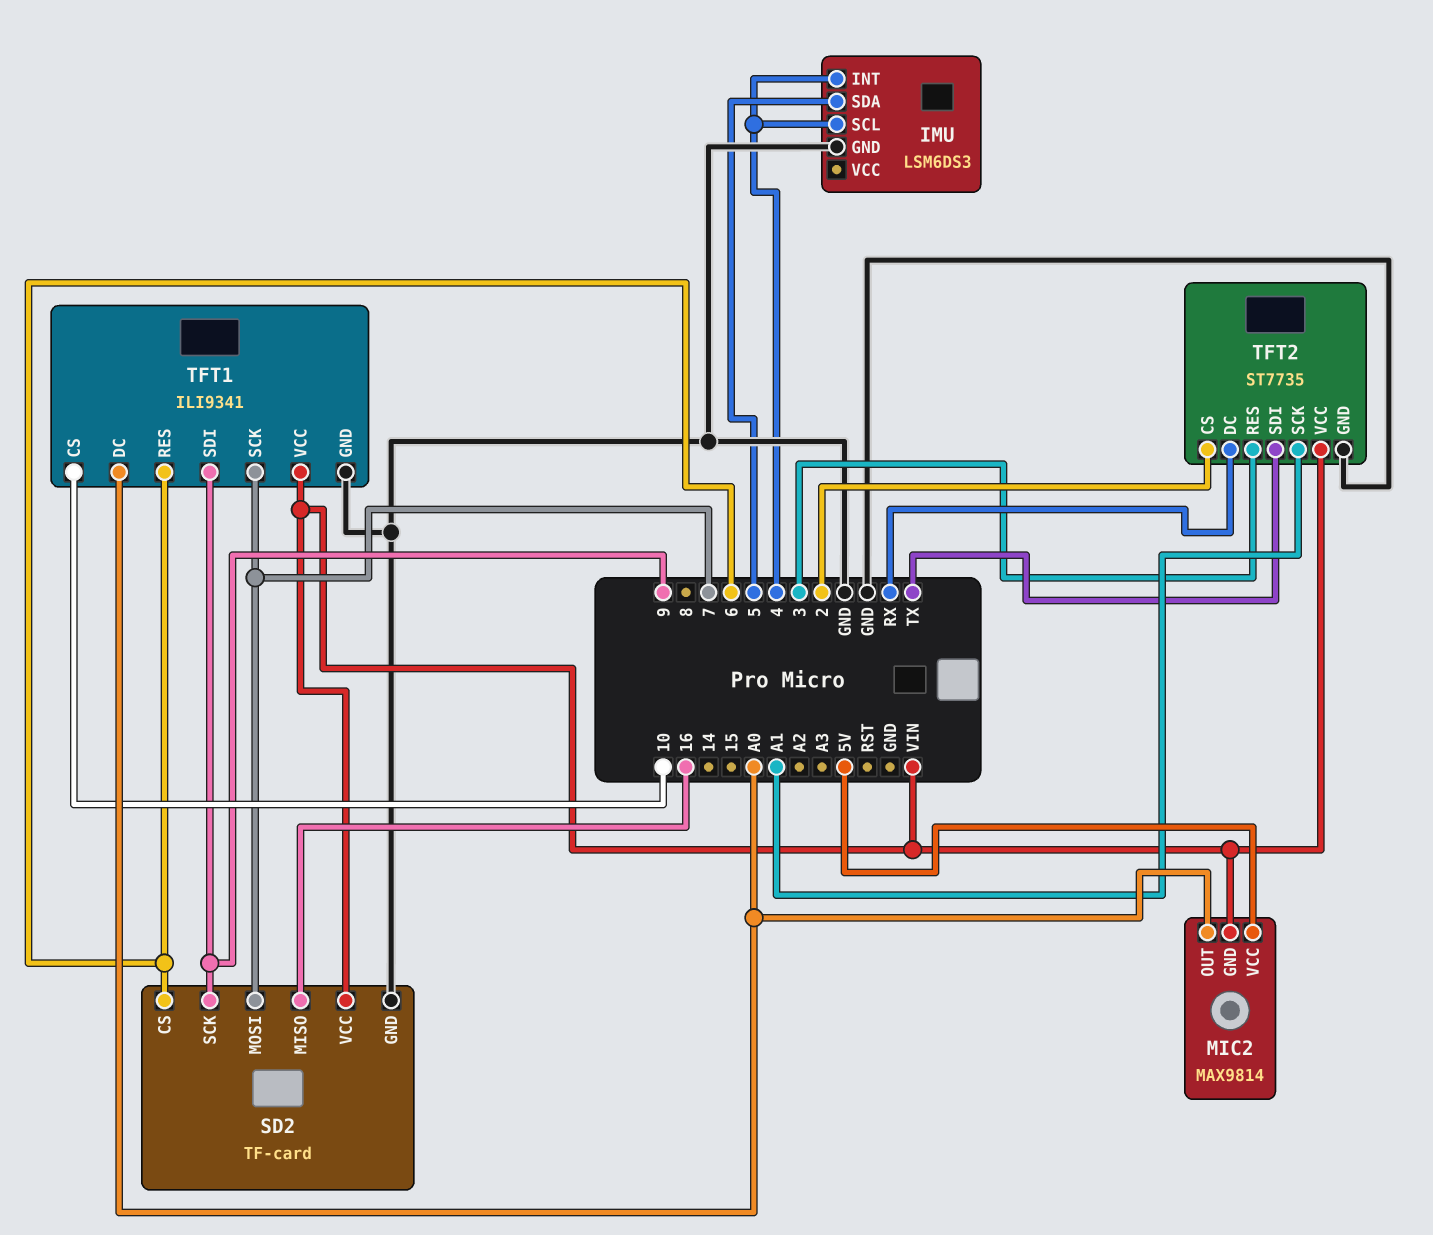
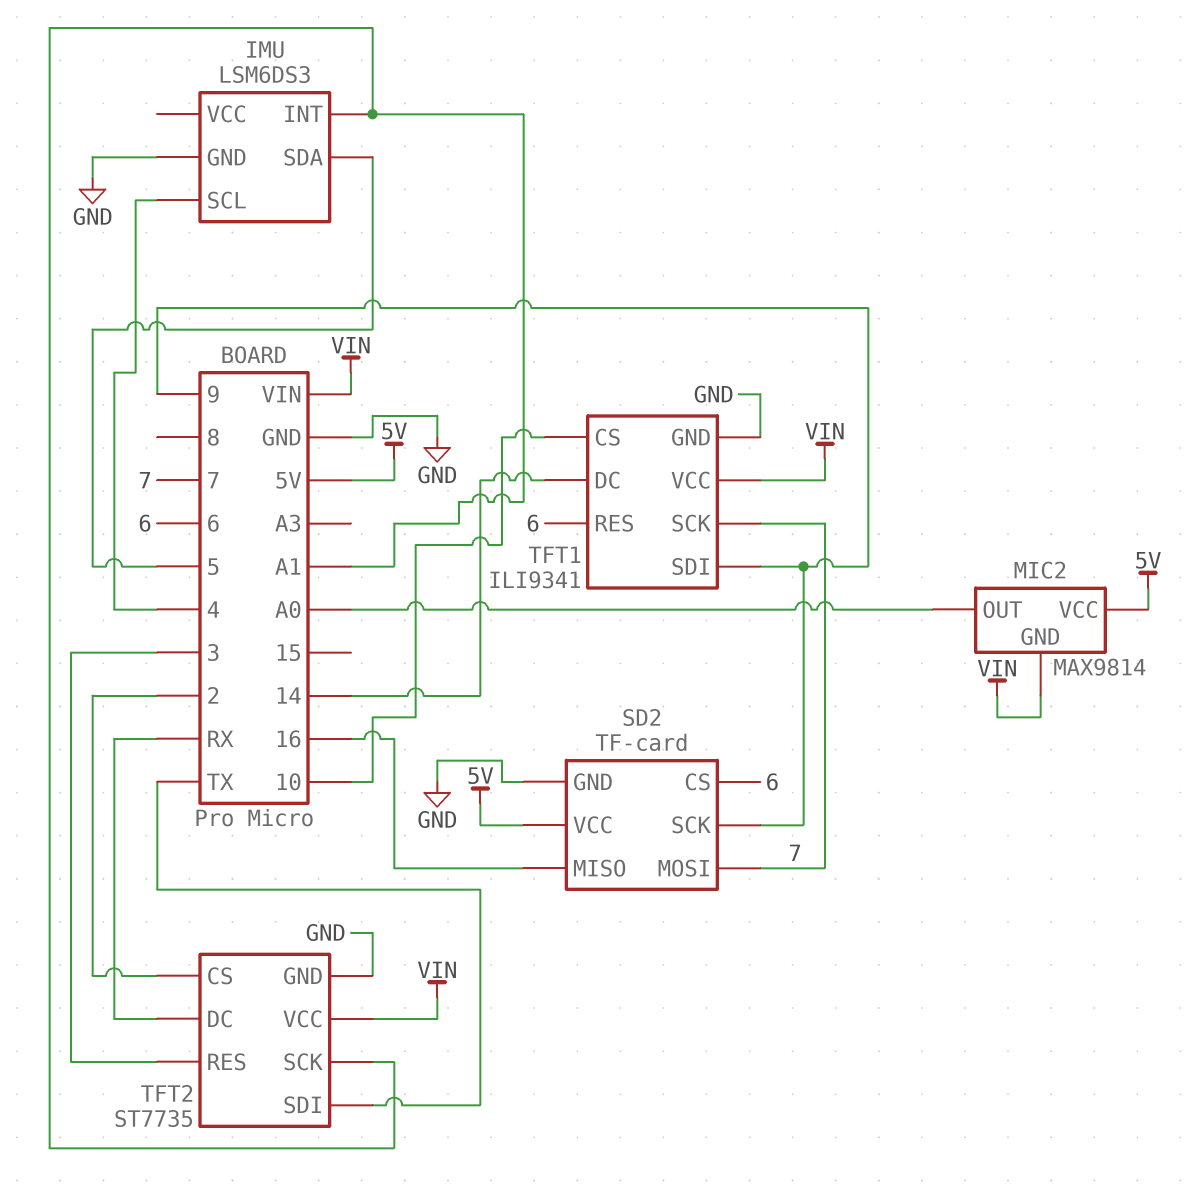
IMU pin INT: 4 -> A1
SD2 pin VCC: VIN -> 5V
TFT1 pin DC: A0 -> 14

